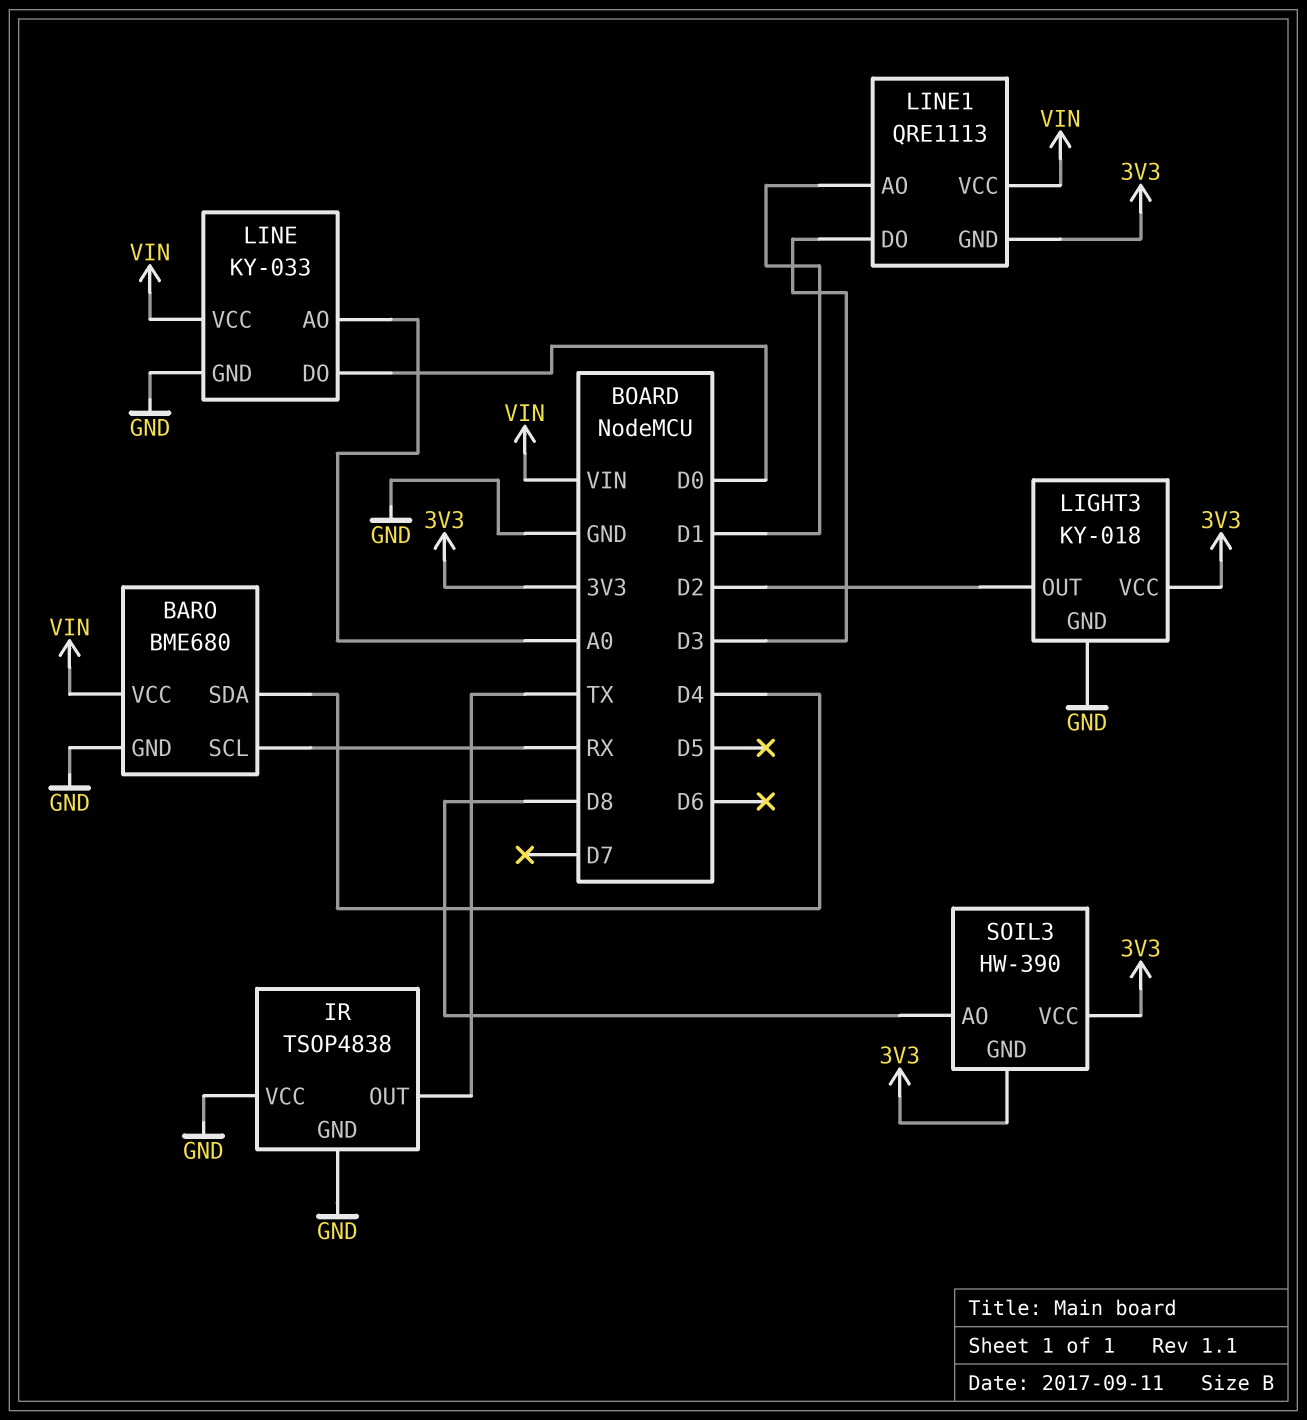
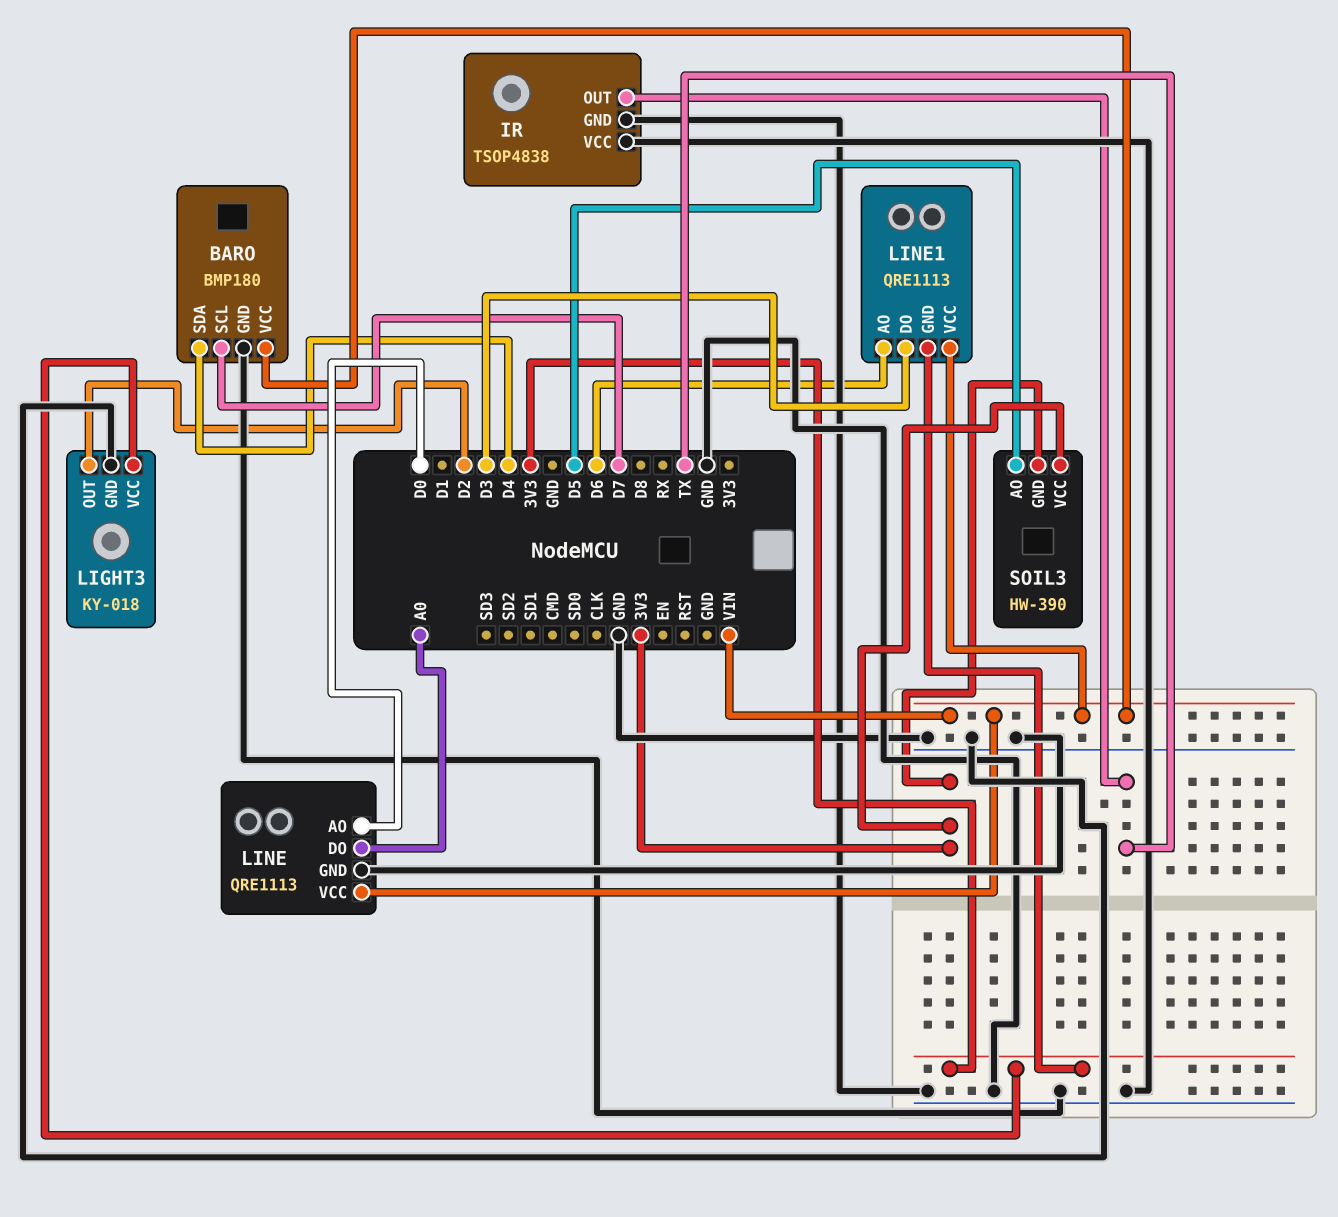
BARO: BME680 -> BMP180
BARO pin SCL: RX -> D7
LINE: KY-033 -> QRE1113
LINE pin AO: A0 -> D0
LINE pin DO: D0 -> A0
LINE1 pin AO: D1 -> D6
SOIL3 pin AO: D8 -> D5

